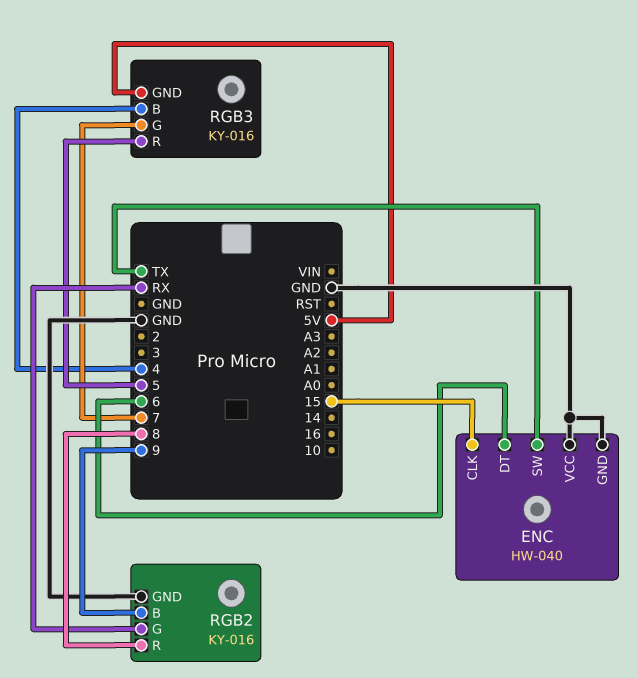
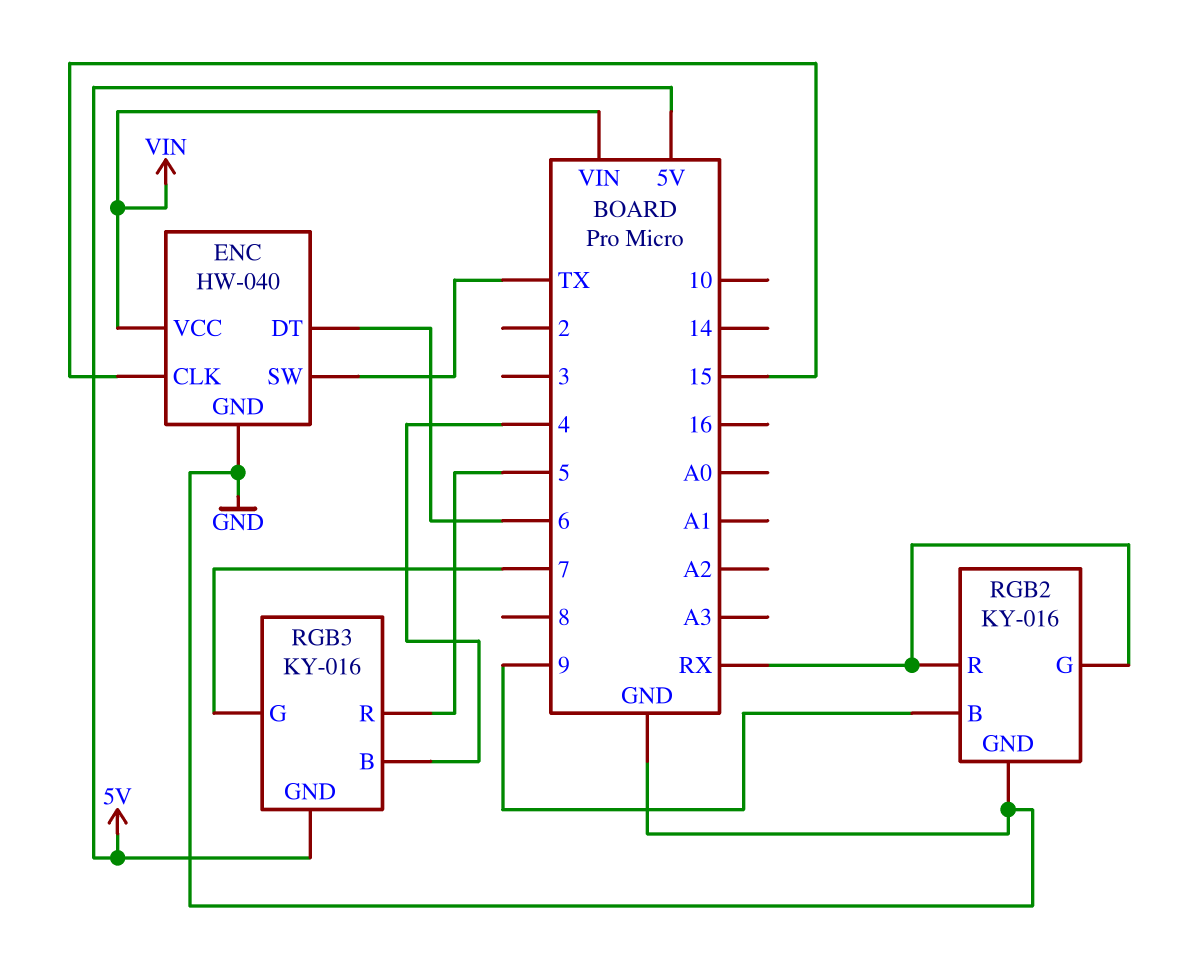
ENC pin VCC: GND -> VIN
RGB2 pin R: 8 -> RX

